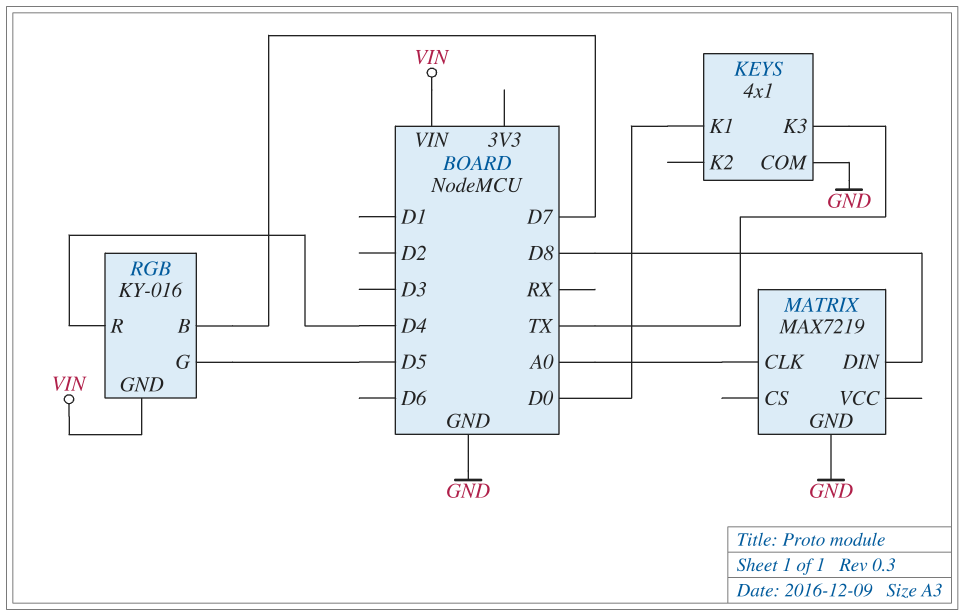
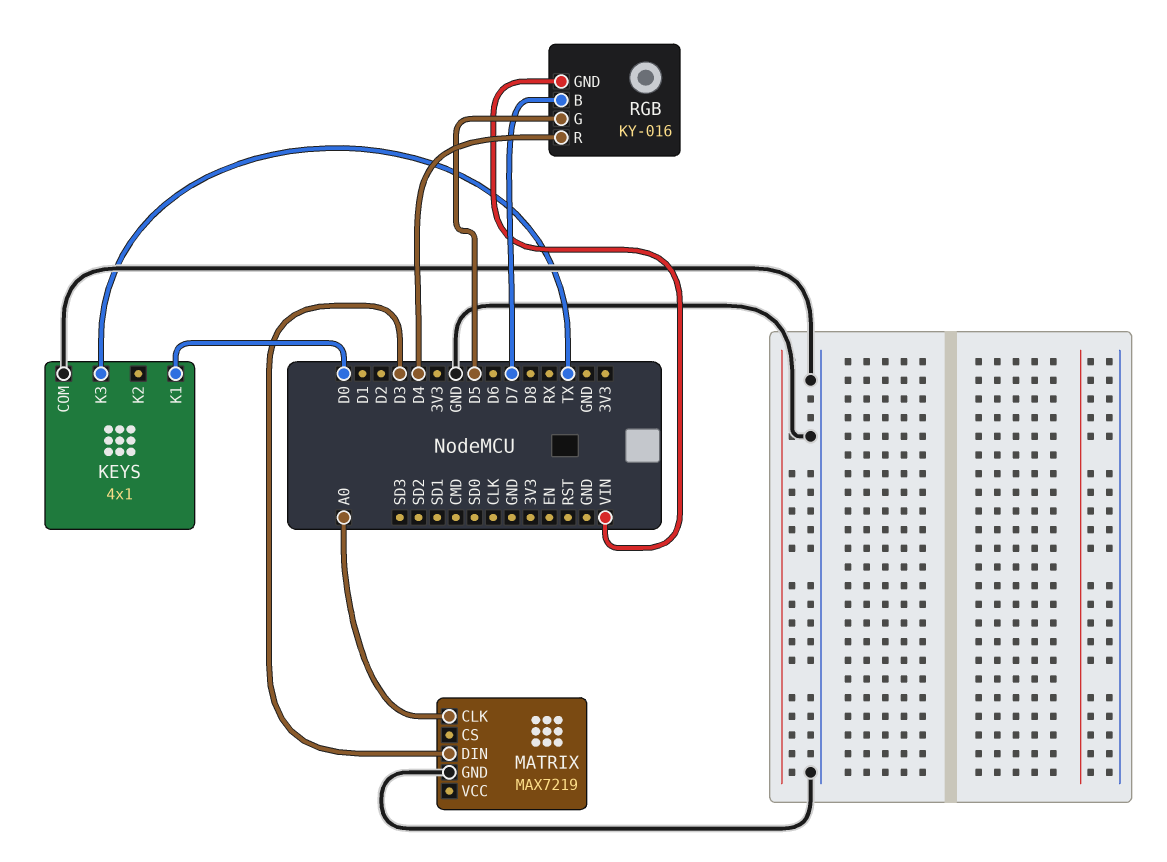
MATRIX pin DIN: D8 -> D3

